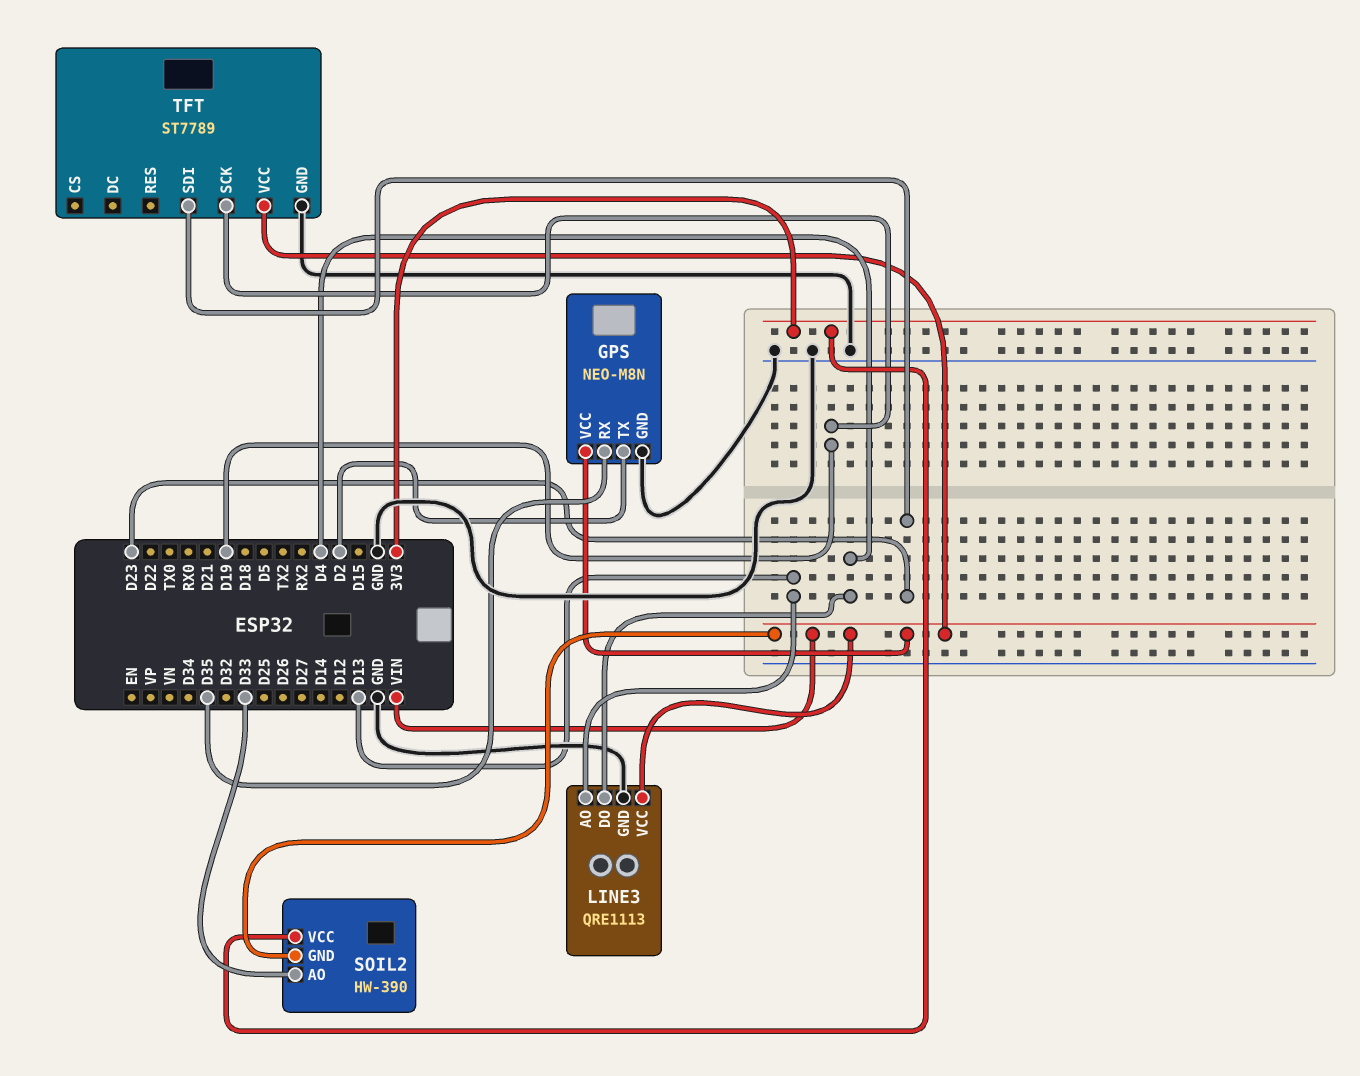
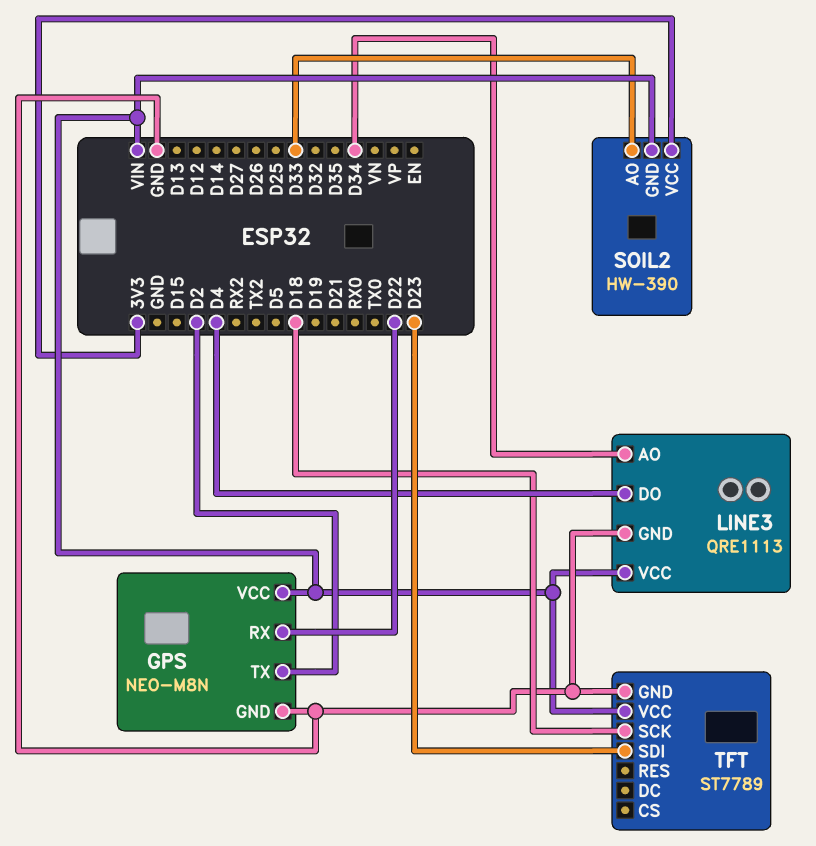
GPS pin RX: D35 -> D22
LINE3 pin AO: D13 -> D34
TFT pin SCK: D19 -> D18

